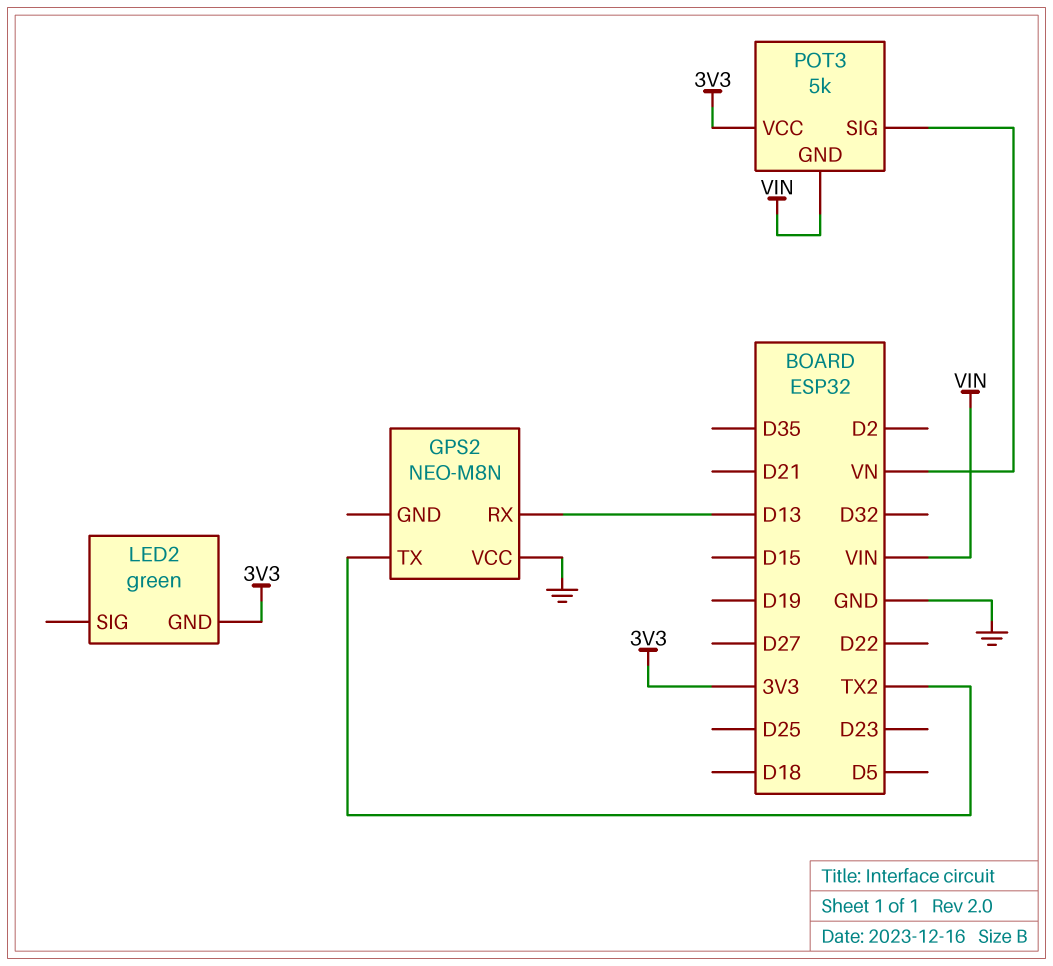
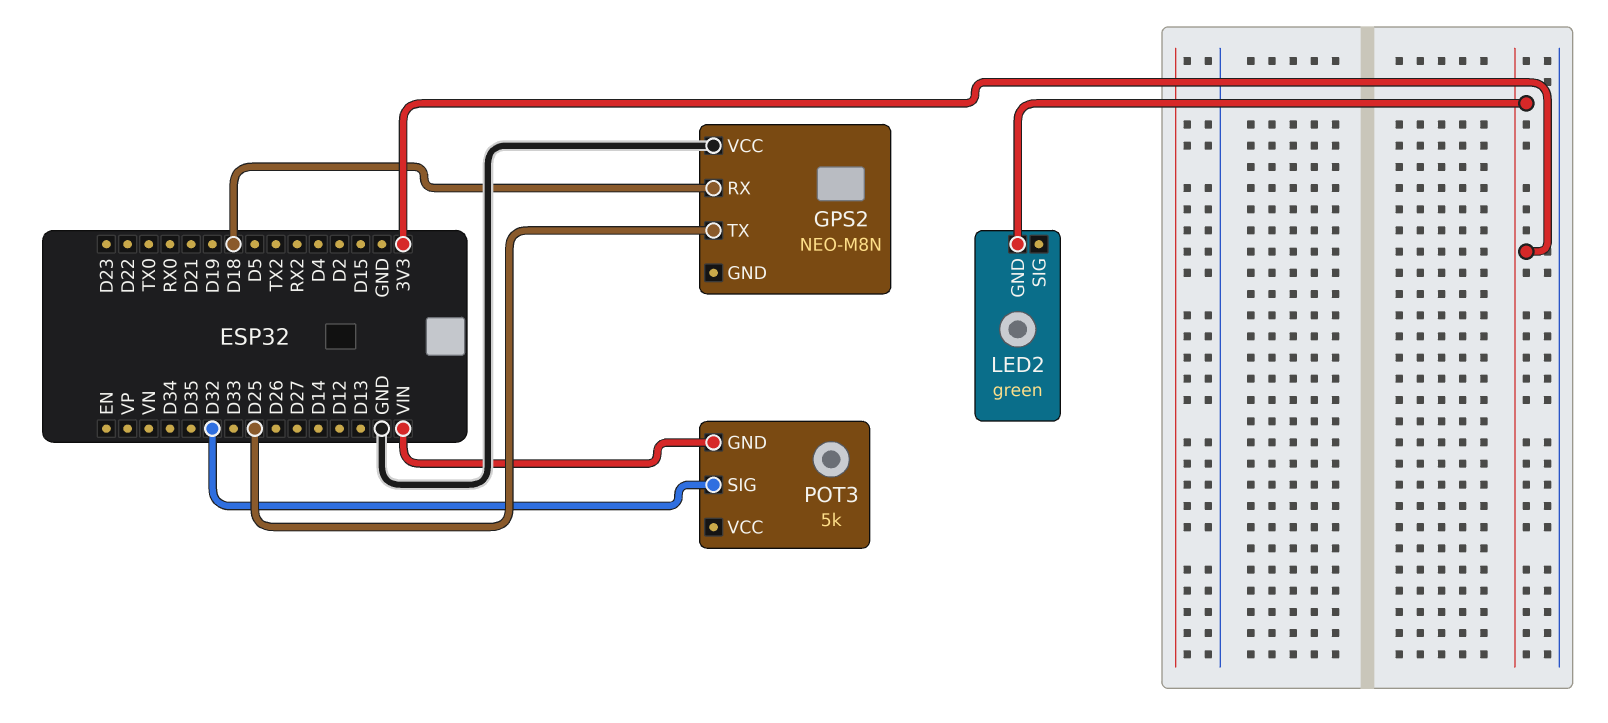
GPS2 pin RX: D13 -> D18
GPS2 pin TX: TX2 -> D25
POT3 pin SIG: VN -> D32
POT3 pin VCC: 3V3 -> none

